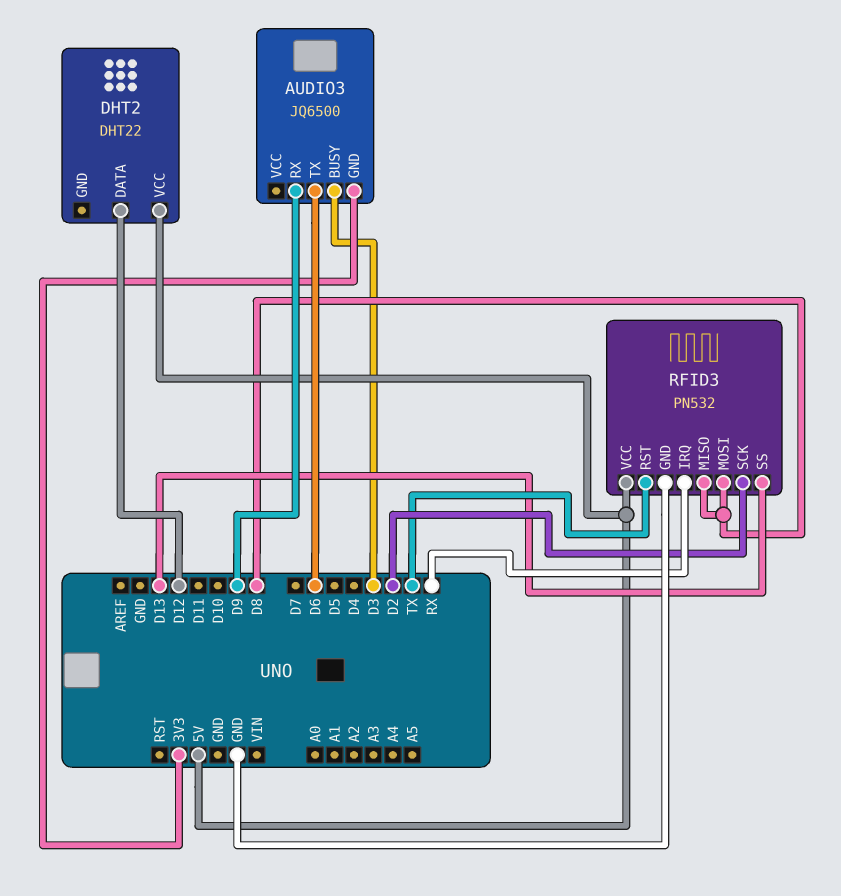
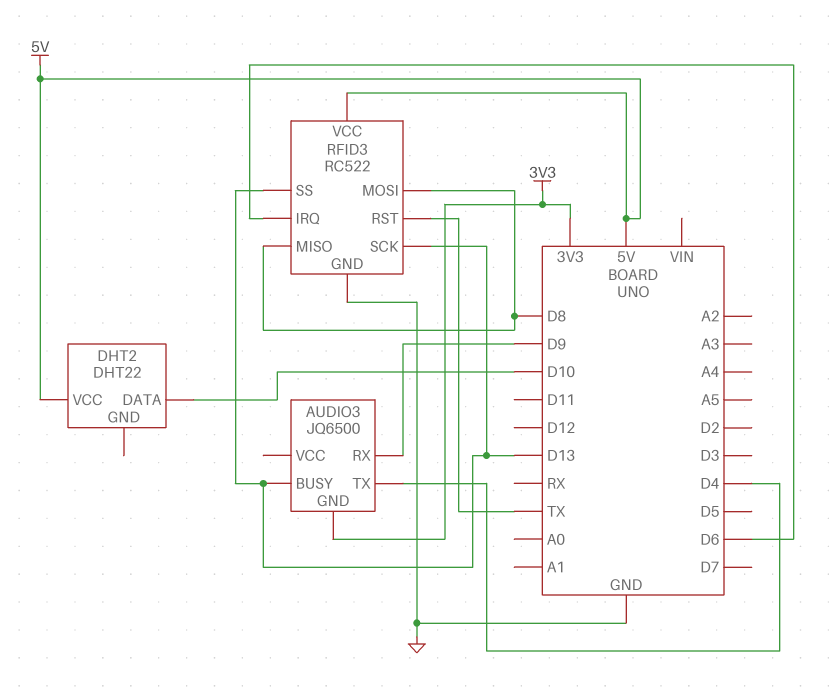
AUDIO3 pin BUSY: D3 -> D13
AUDIO3 pin TX: D6 -> D4
DHT2 pin DATA: D12 -> D10
RFID3: PN532 -> RC522
RFID3 pin IRQ: RX -> D6
RFID3 pin SCK: D2 -> D13

